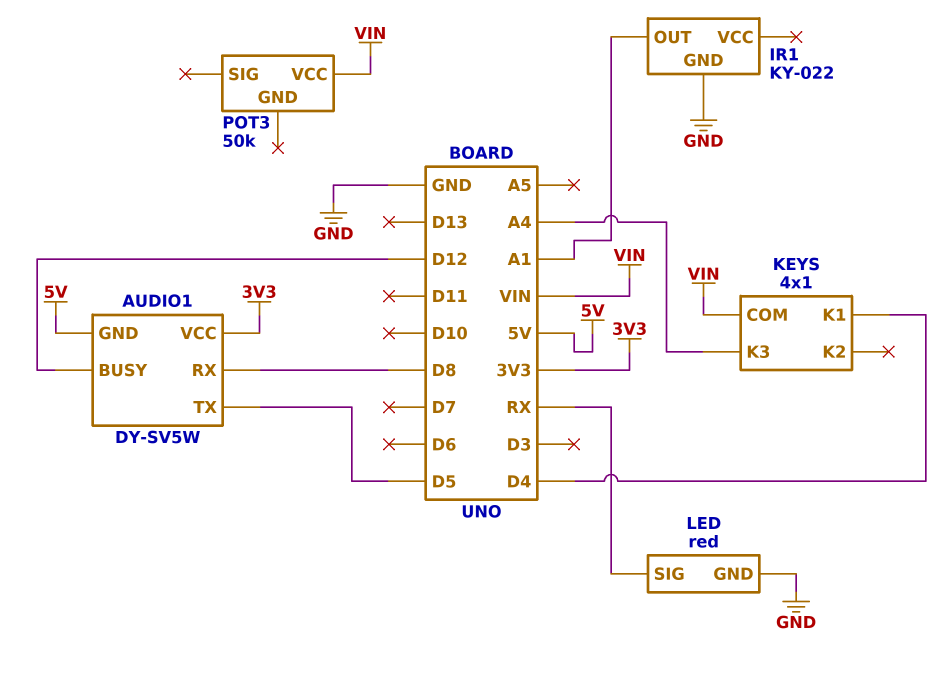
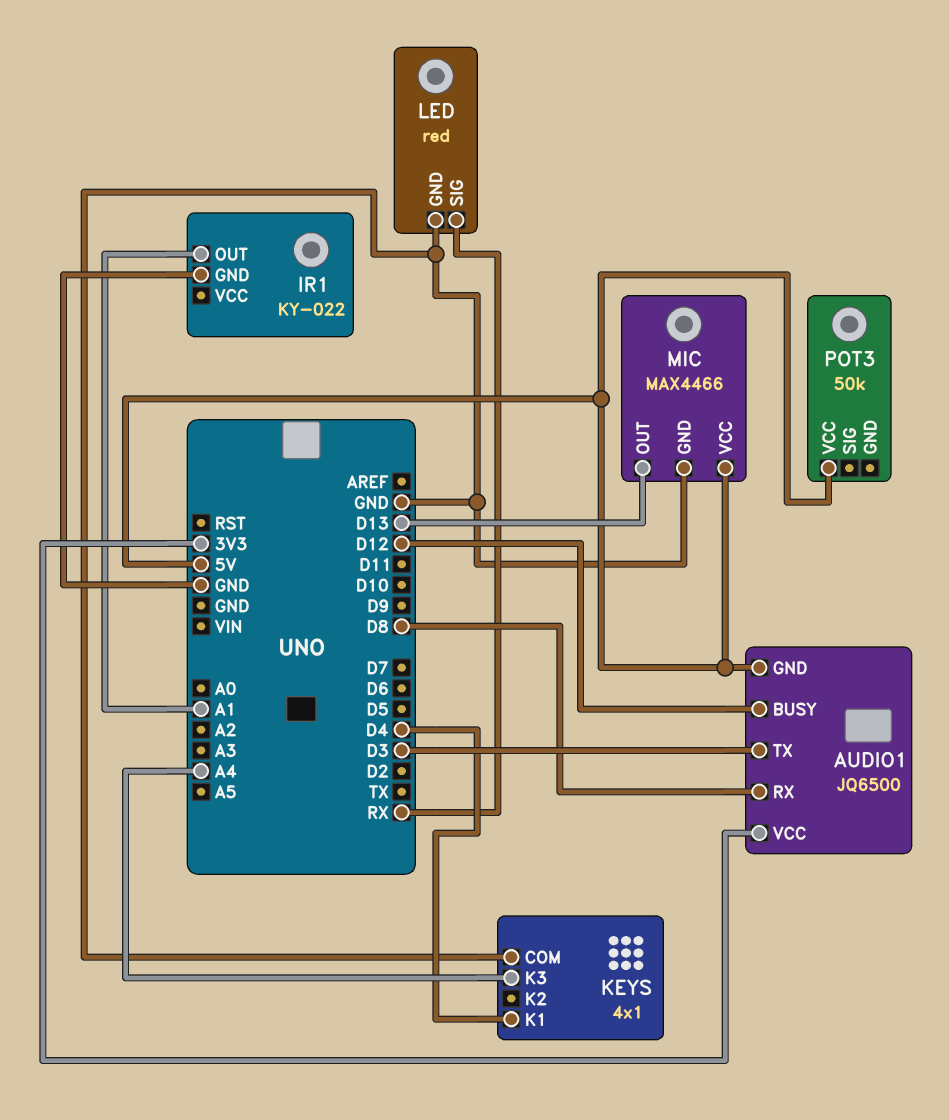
AUDIO1: DY-SV5W -> JQ6500
AUDIO1 pin TX: D5 -> D3
KEYS pin COM: VIN -> GND
MIC: none -> MAX4466
MIC pin GND: none -> GND
MIC pin OUT: none -> D13
MIC pin VCC: none -> 5V
POT3 pin VCC: VIN -> 5V

